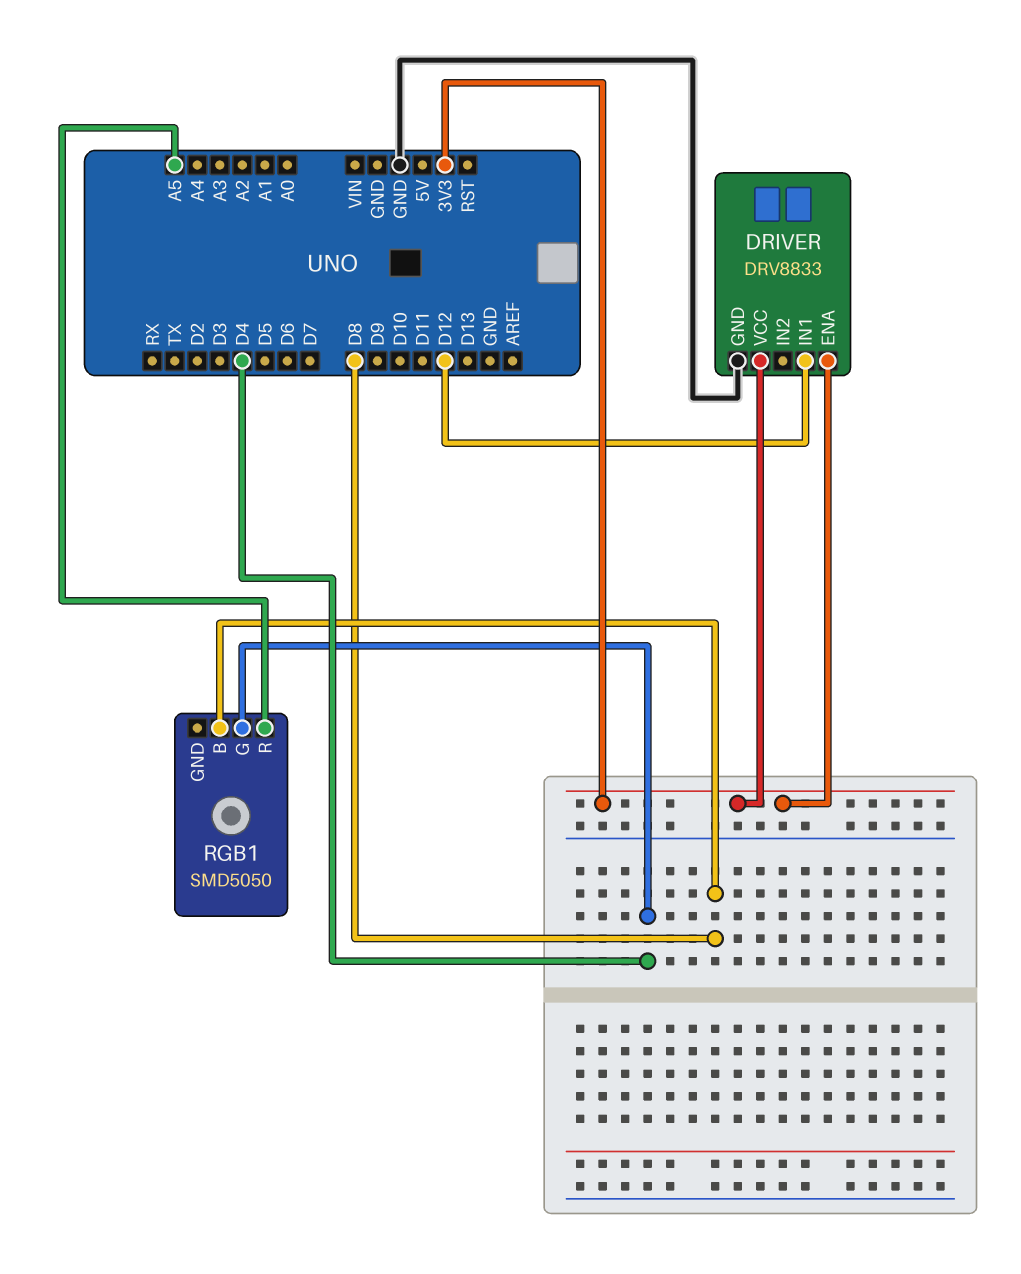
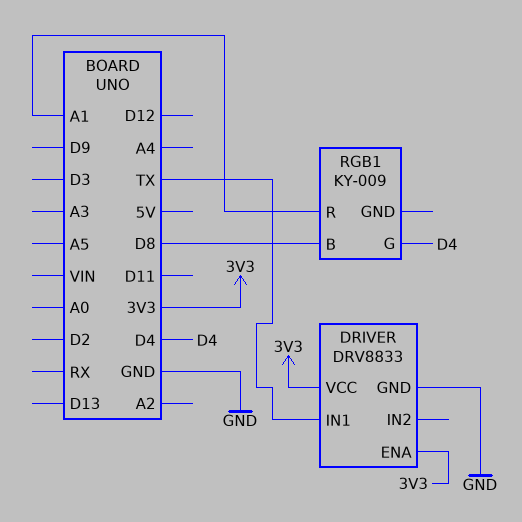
DRIVER pin IN1: D12 -> TX
RGB1: SMD5050 -> KY-009
RGB1 pin R: A5 -> A1

